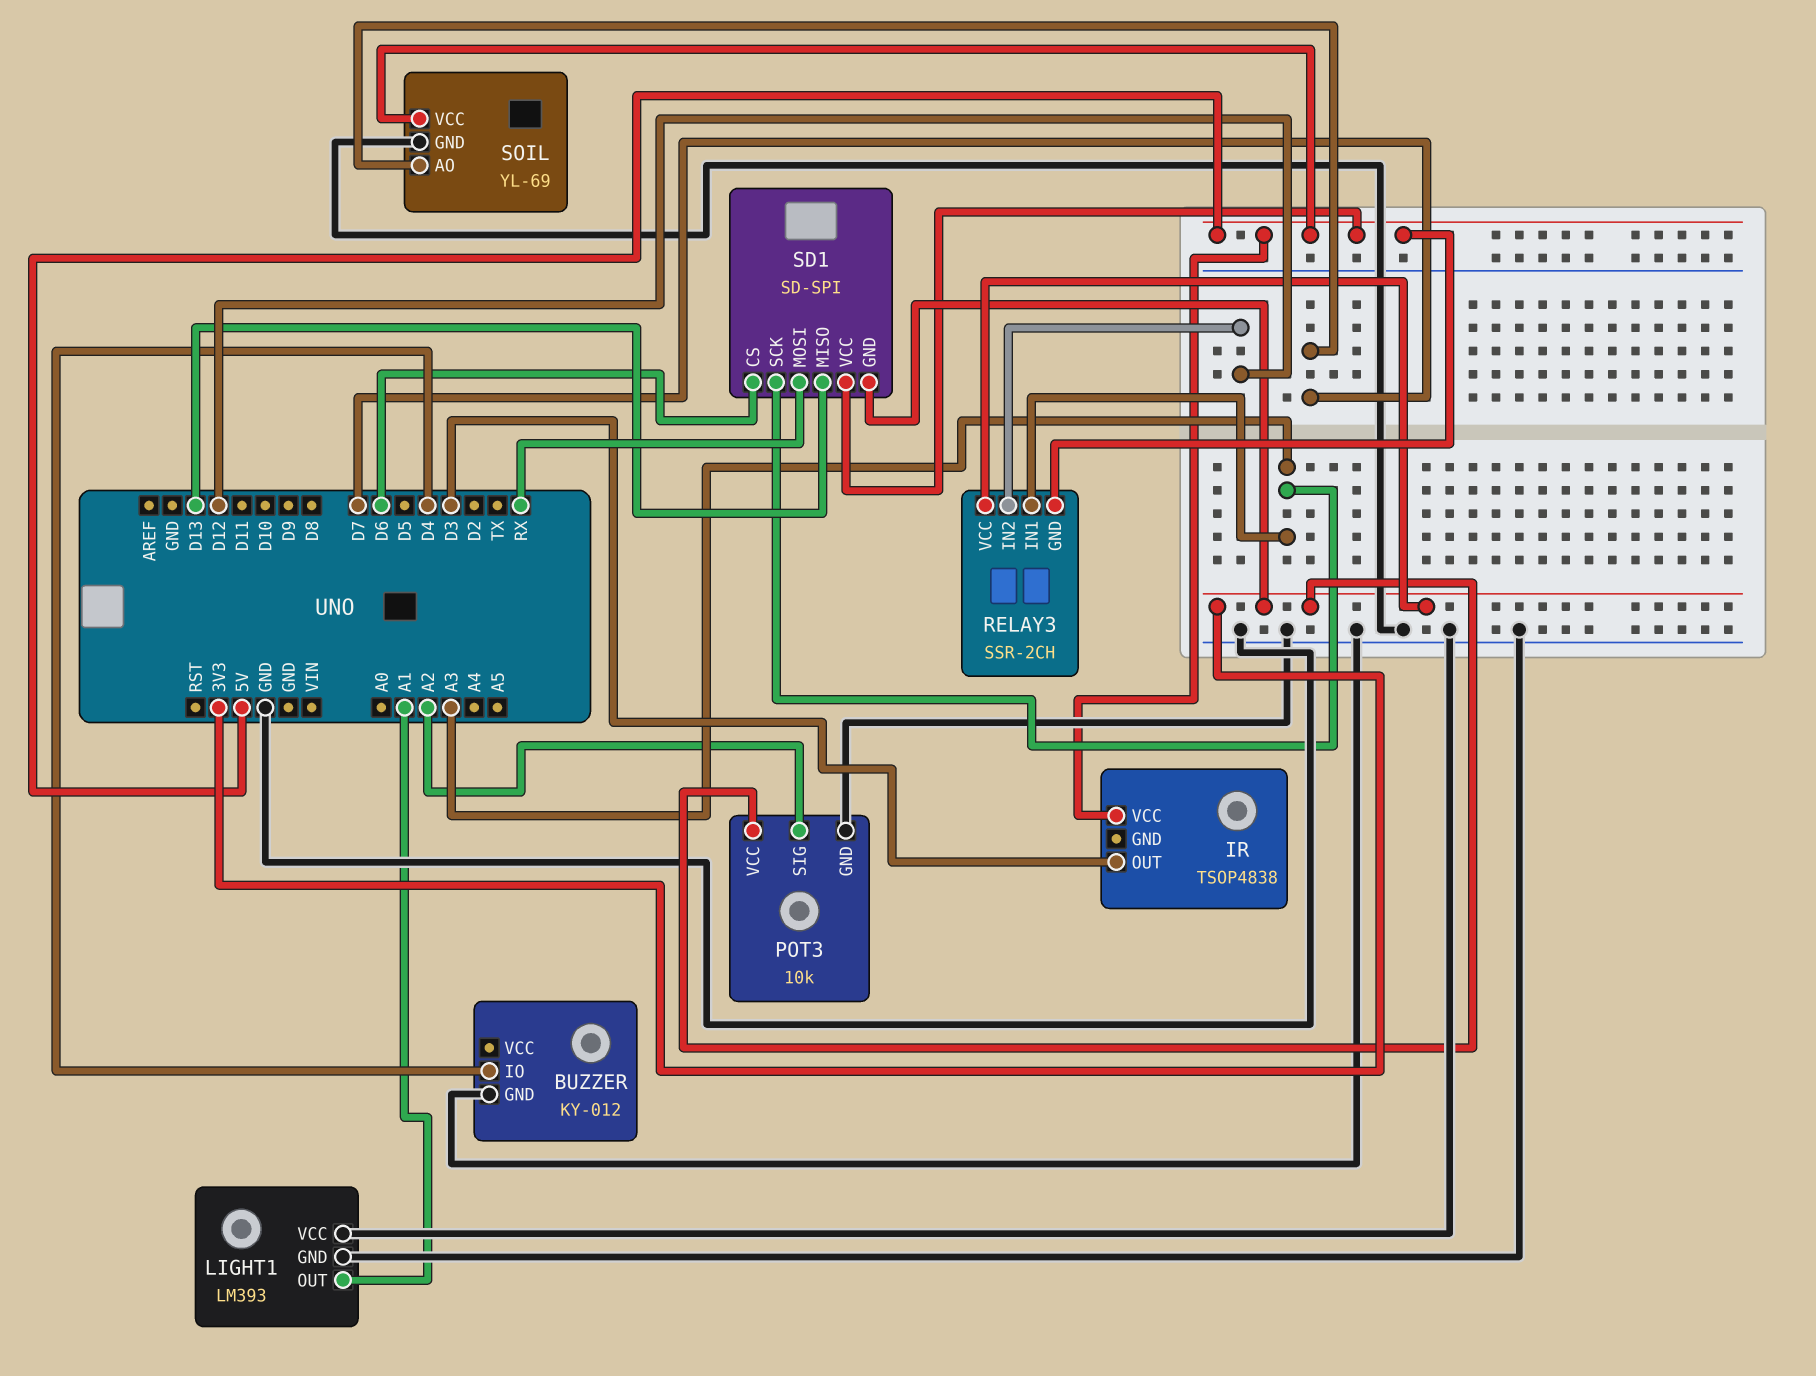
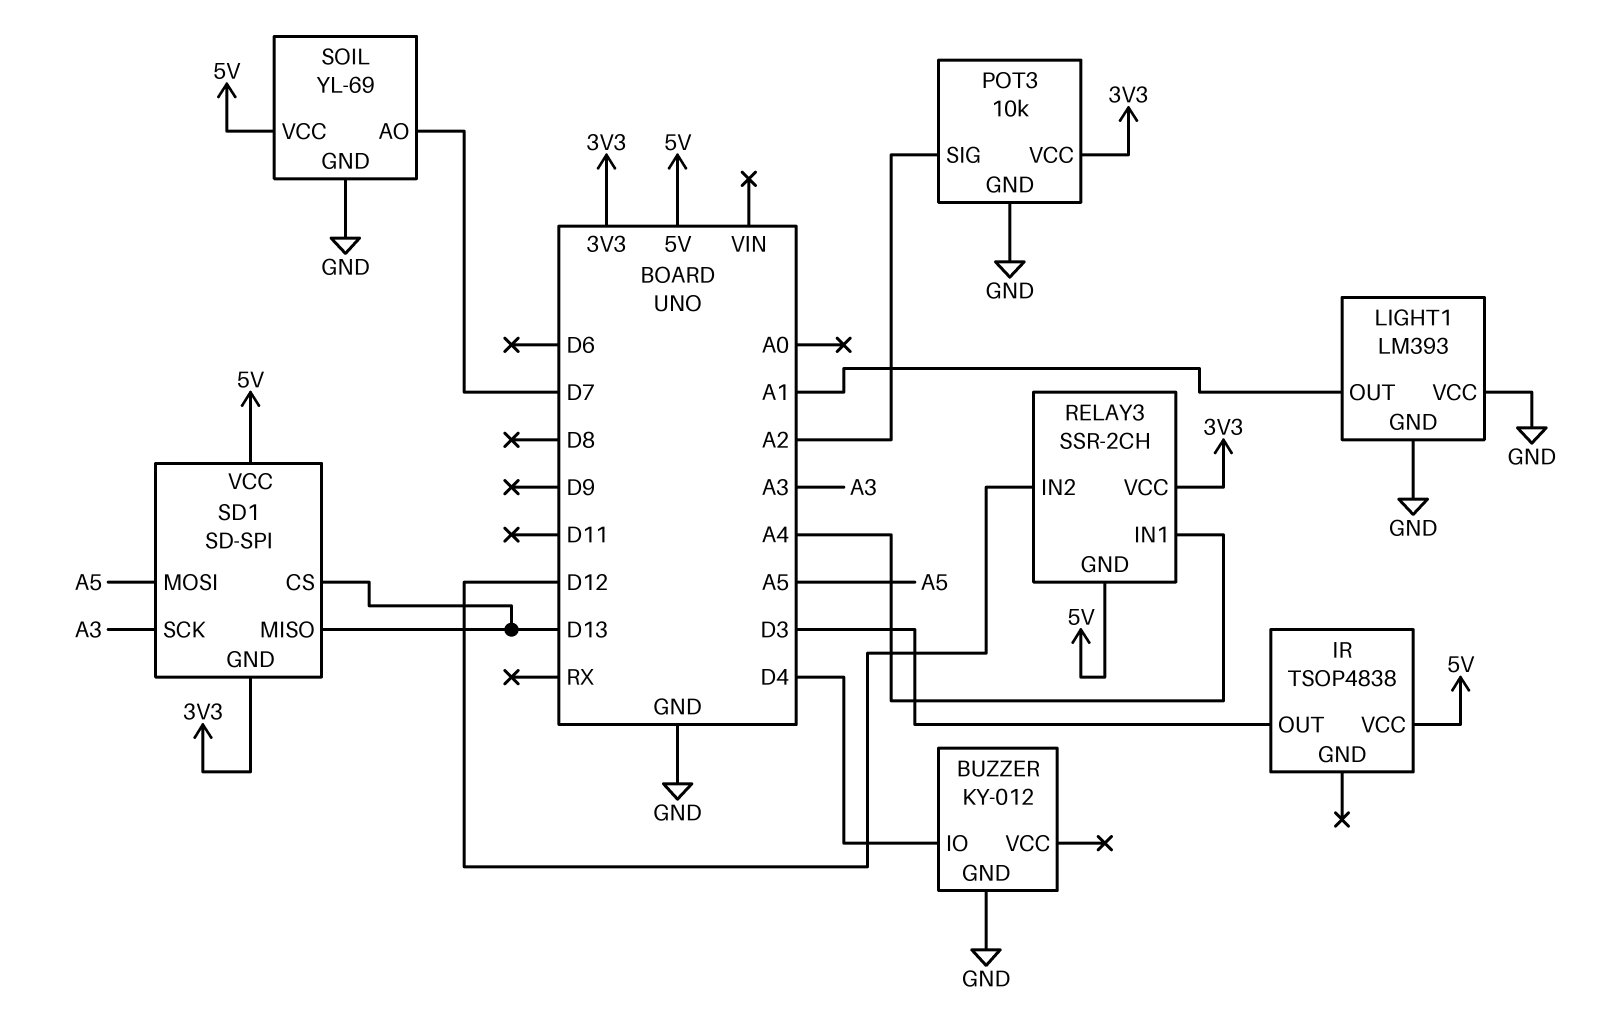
RELAY3 pin IN1: A3 -> A4
SD1 pin CS: D6 -> D13
SD1 pin MOSI: RX -> A5

